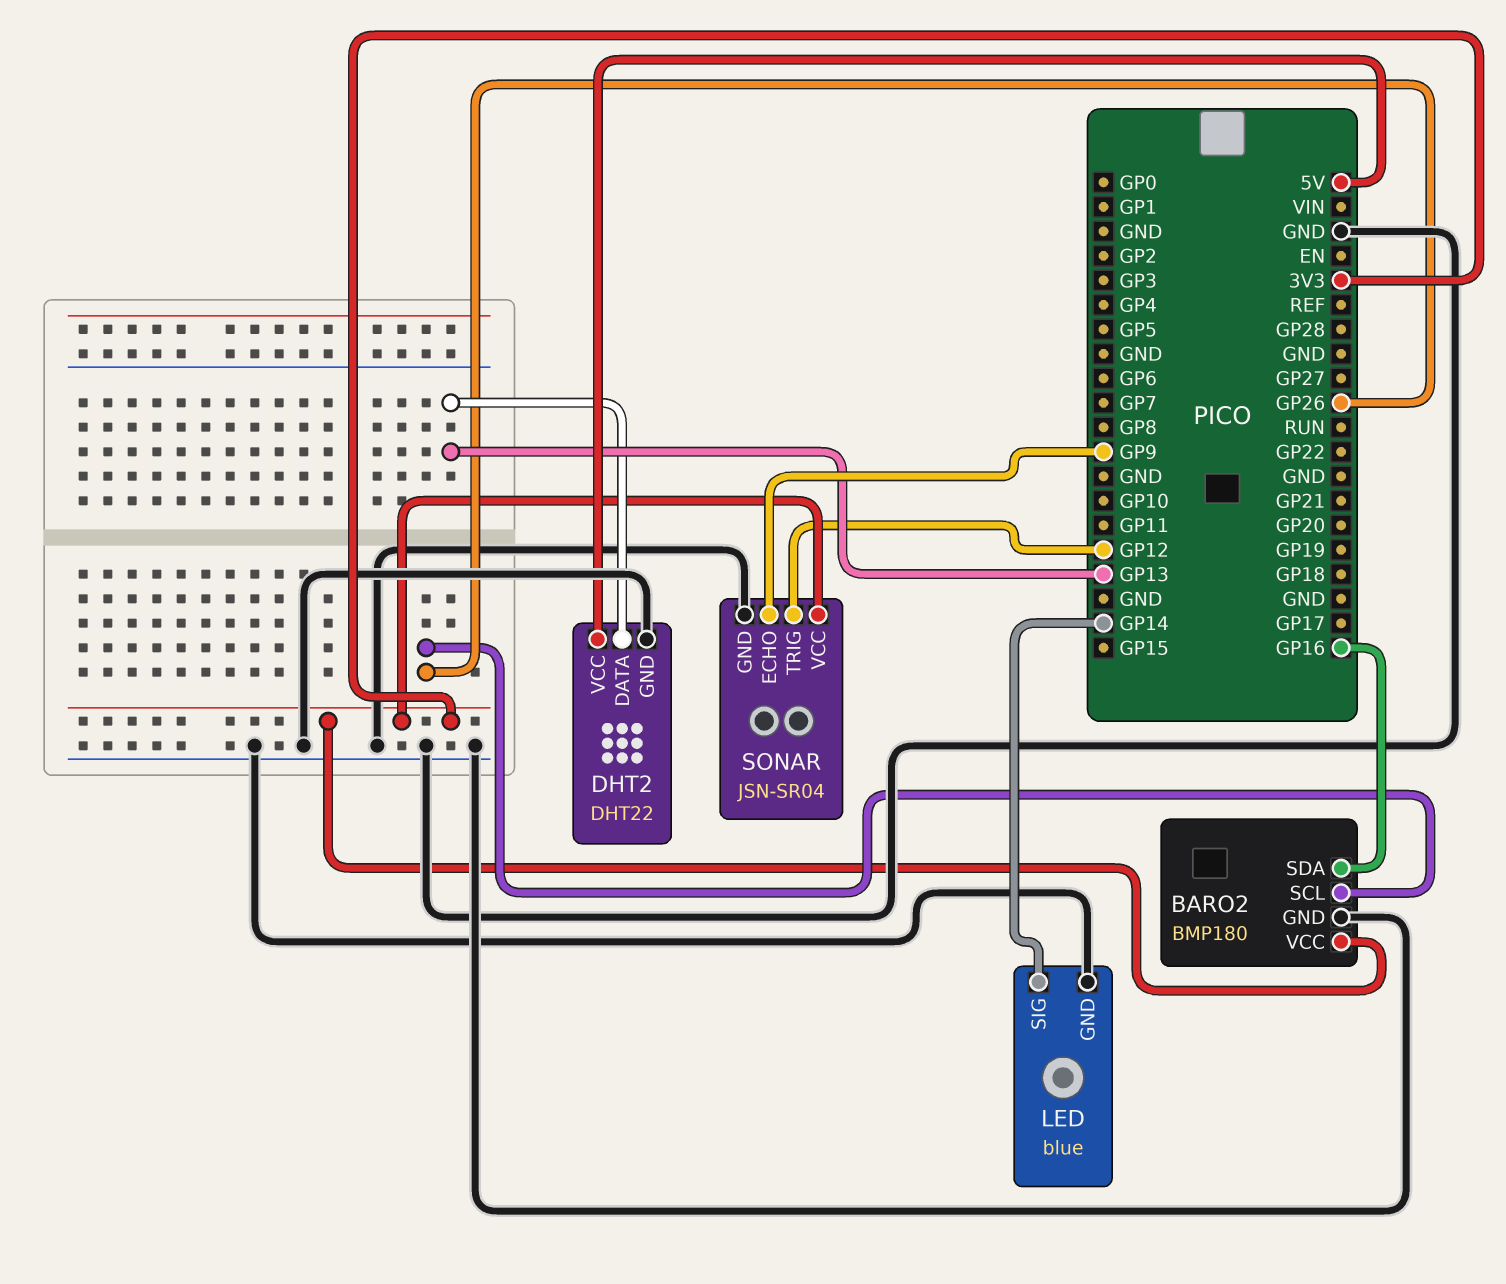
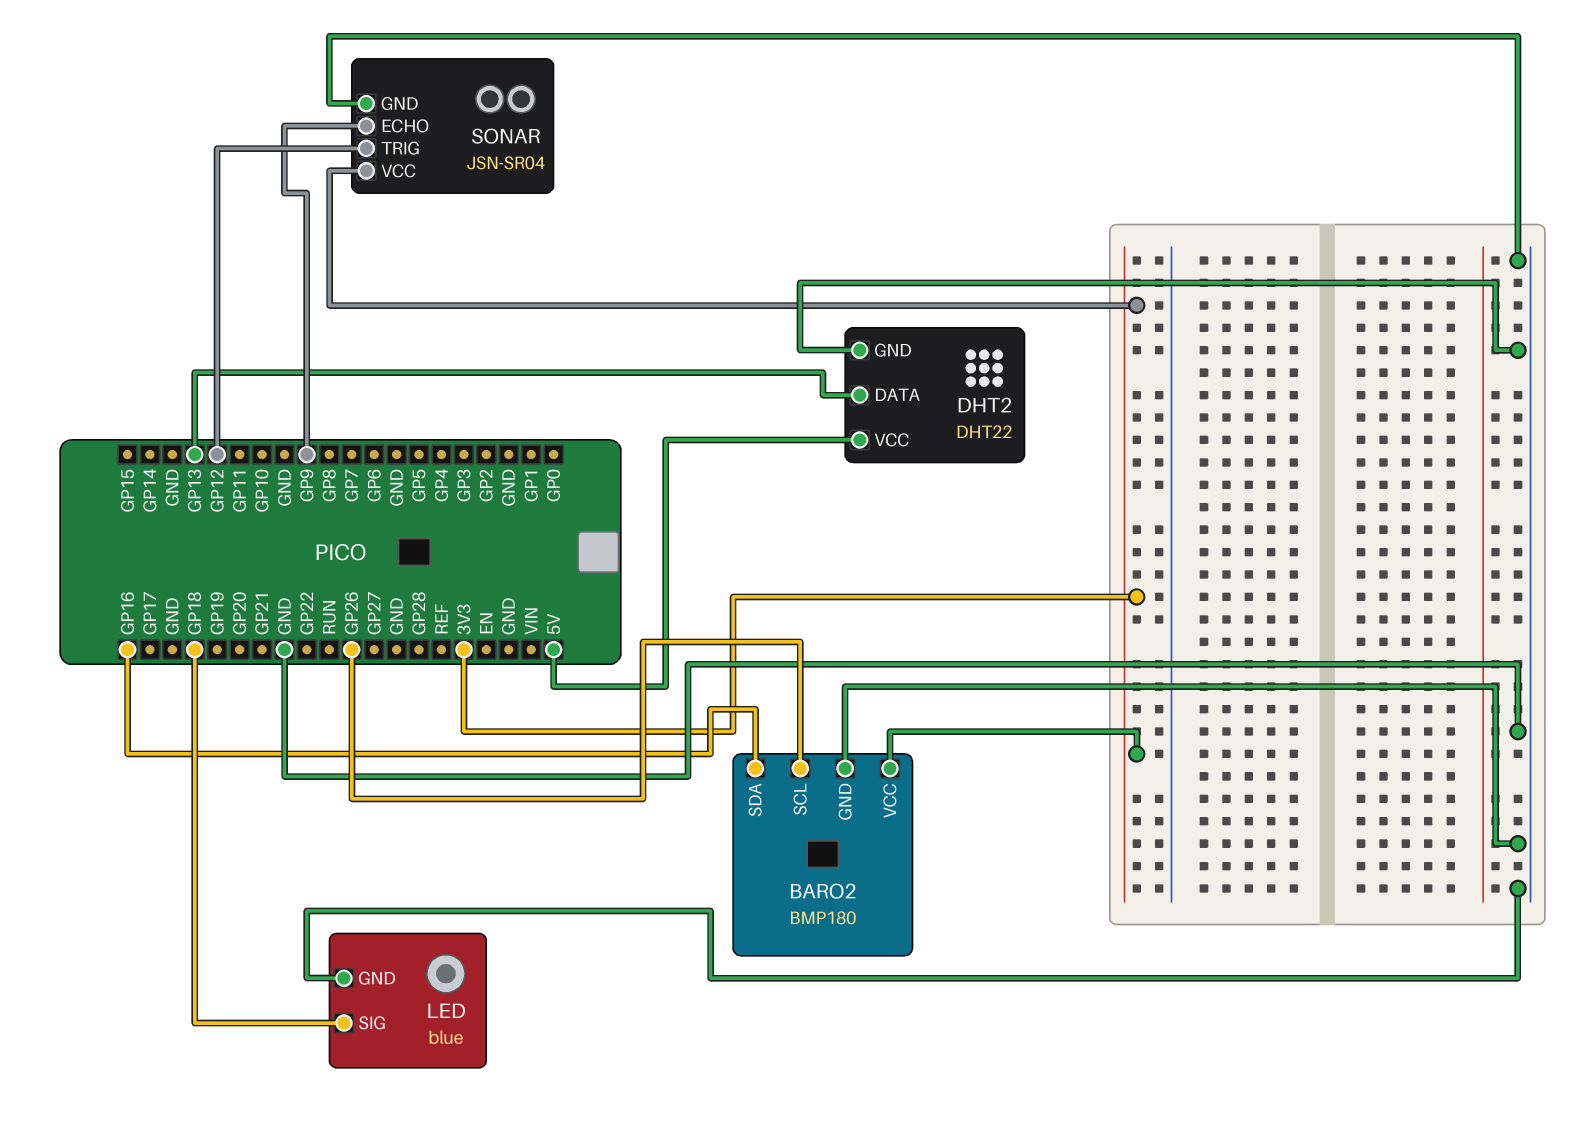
LED pin SIG: GP14 -> GP18

